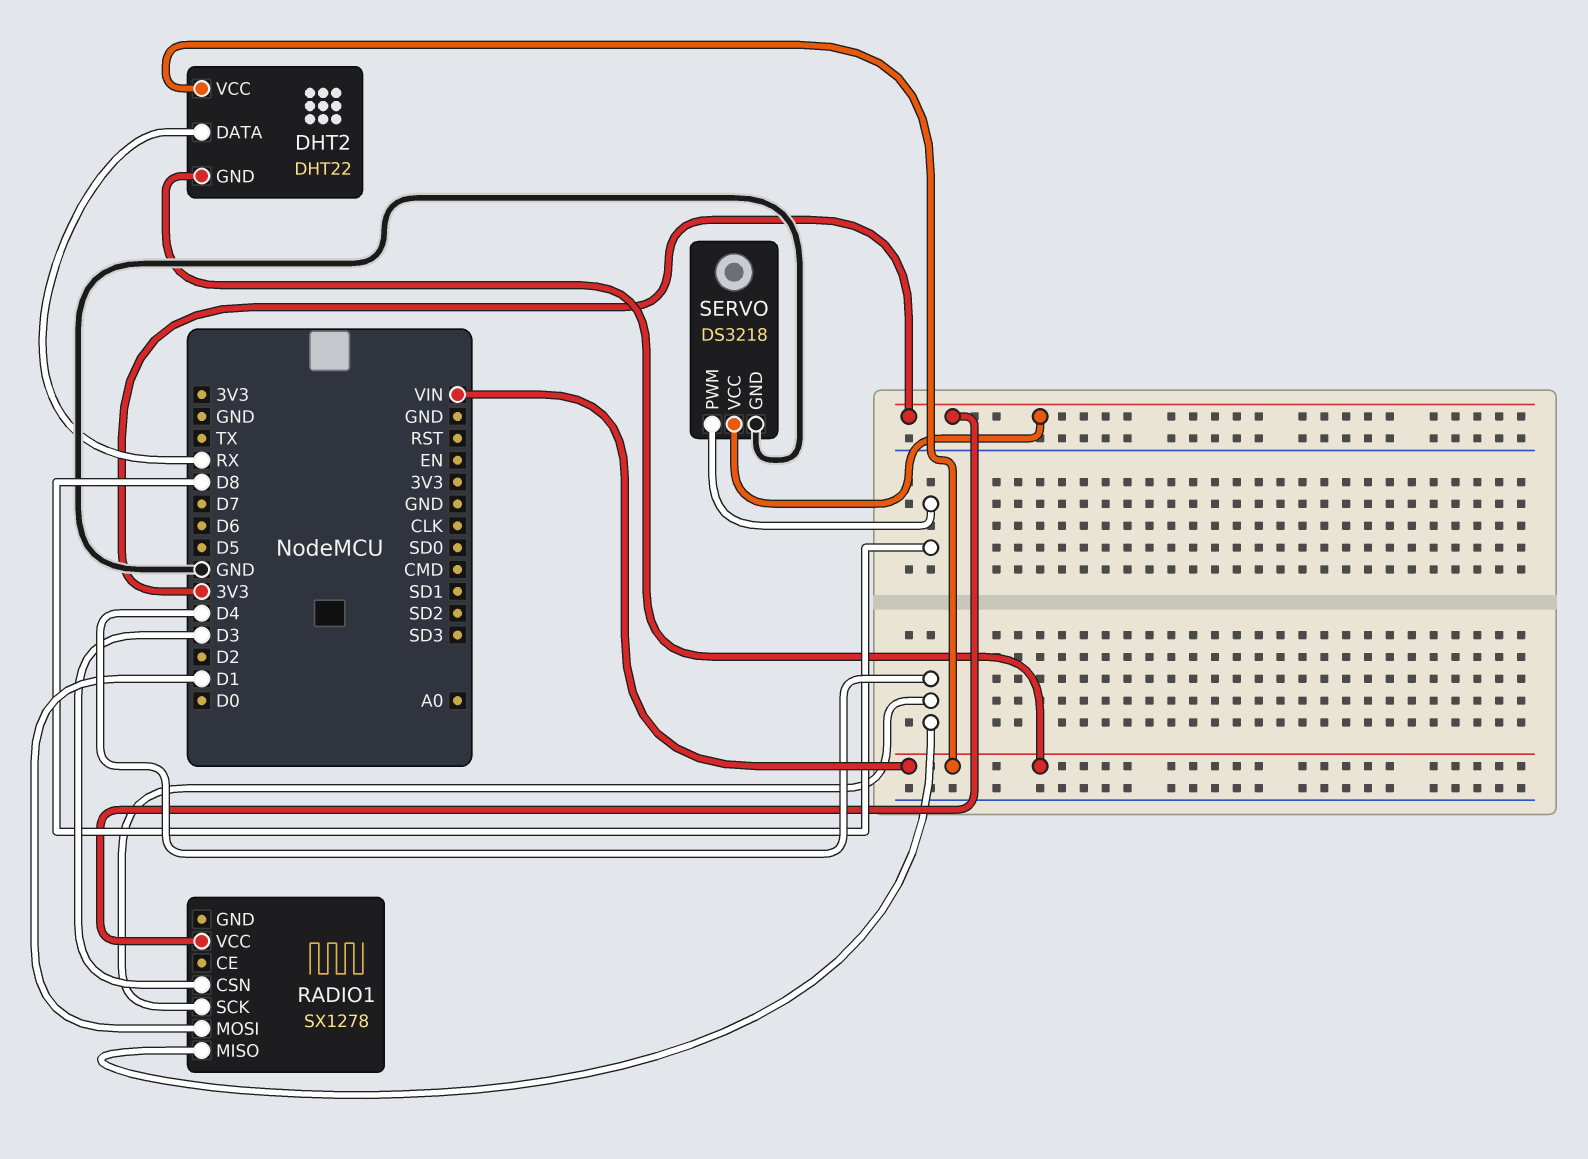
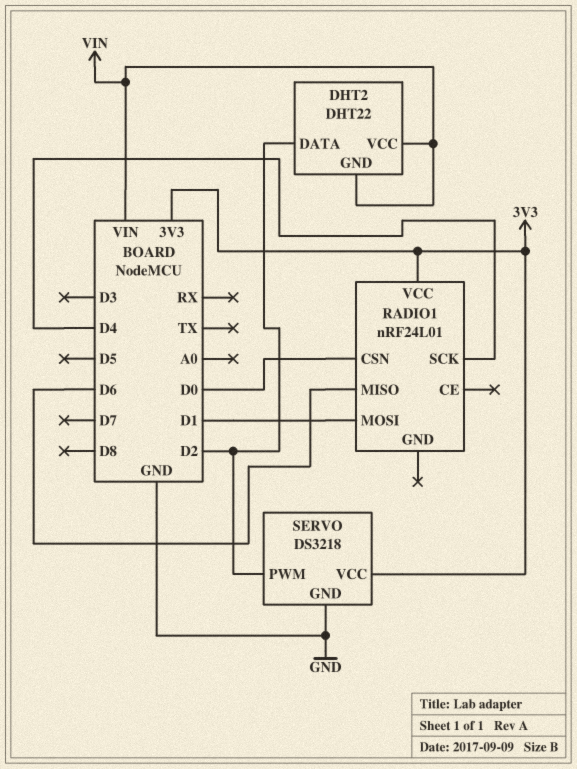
DHT2 pin DATA: RX -> D2
RADIO1: SX1278 -> nRF24L01
RADIO1 pin CSN: D3 -> D0
RADIO1 pin MISO: D4 -> D6
SERVO pin PWM: D8 -> D2

